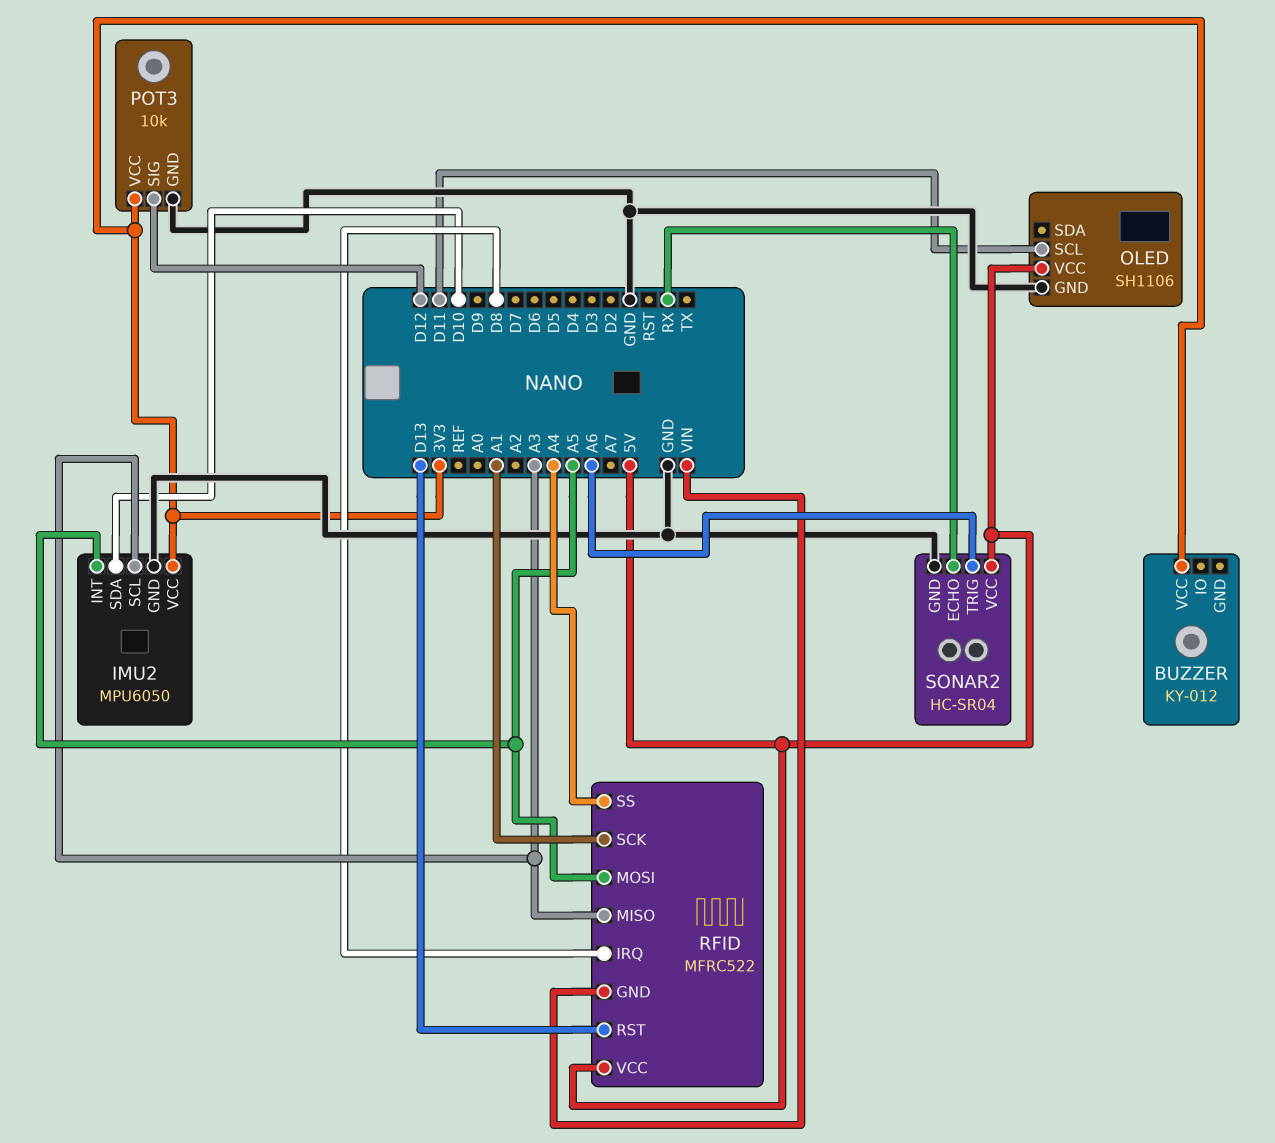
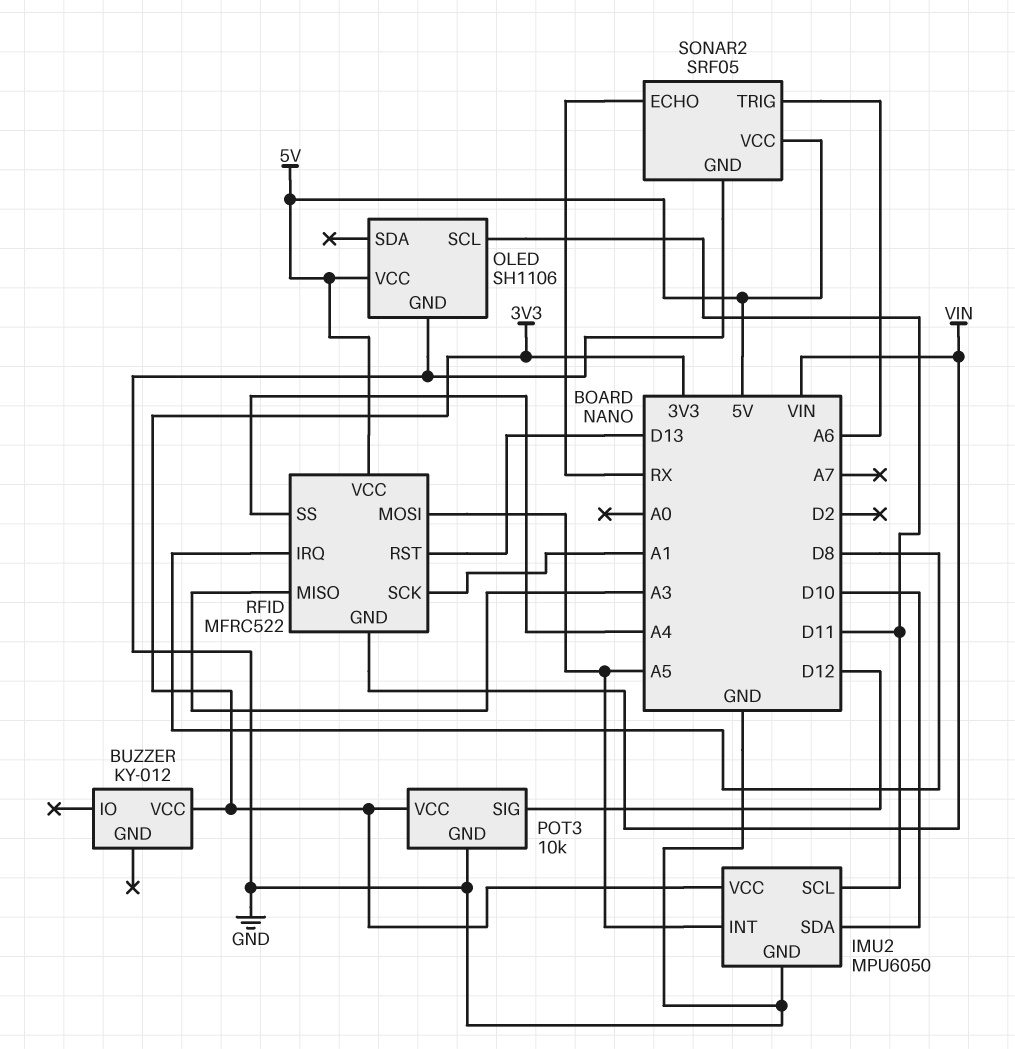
IMU2 pin SCL: A3 -> D11
SONAR2: HC-SR04 -> SRF05

